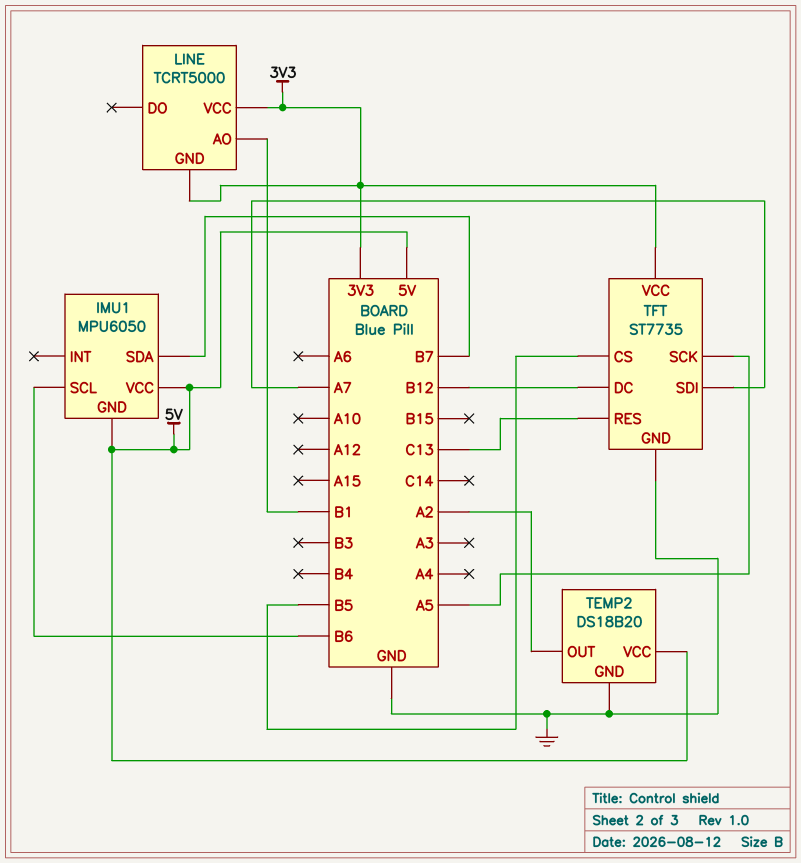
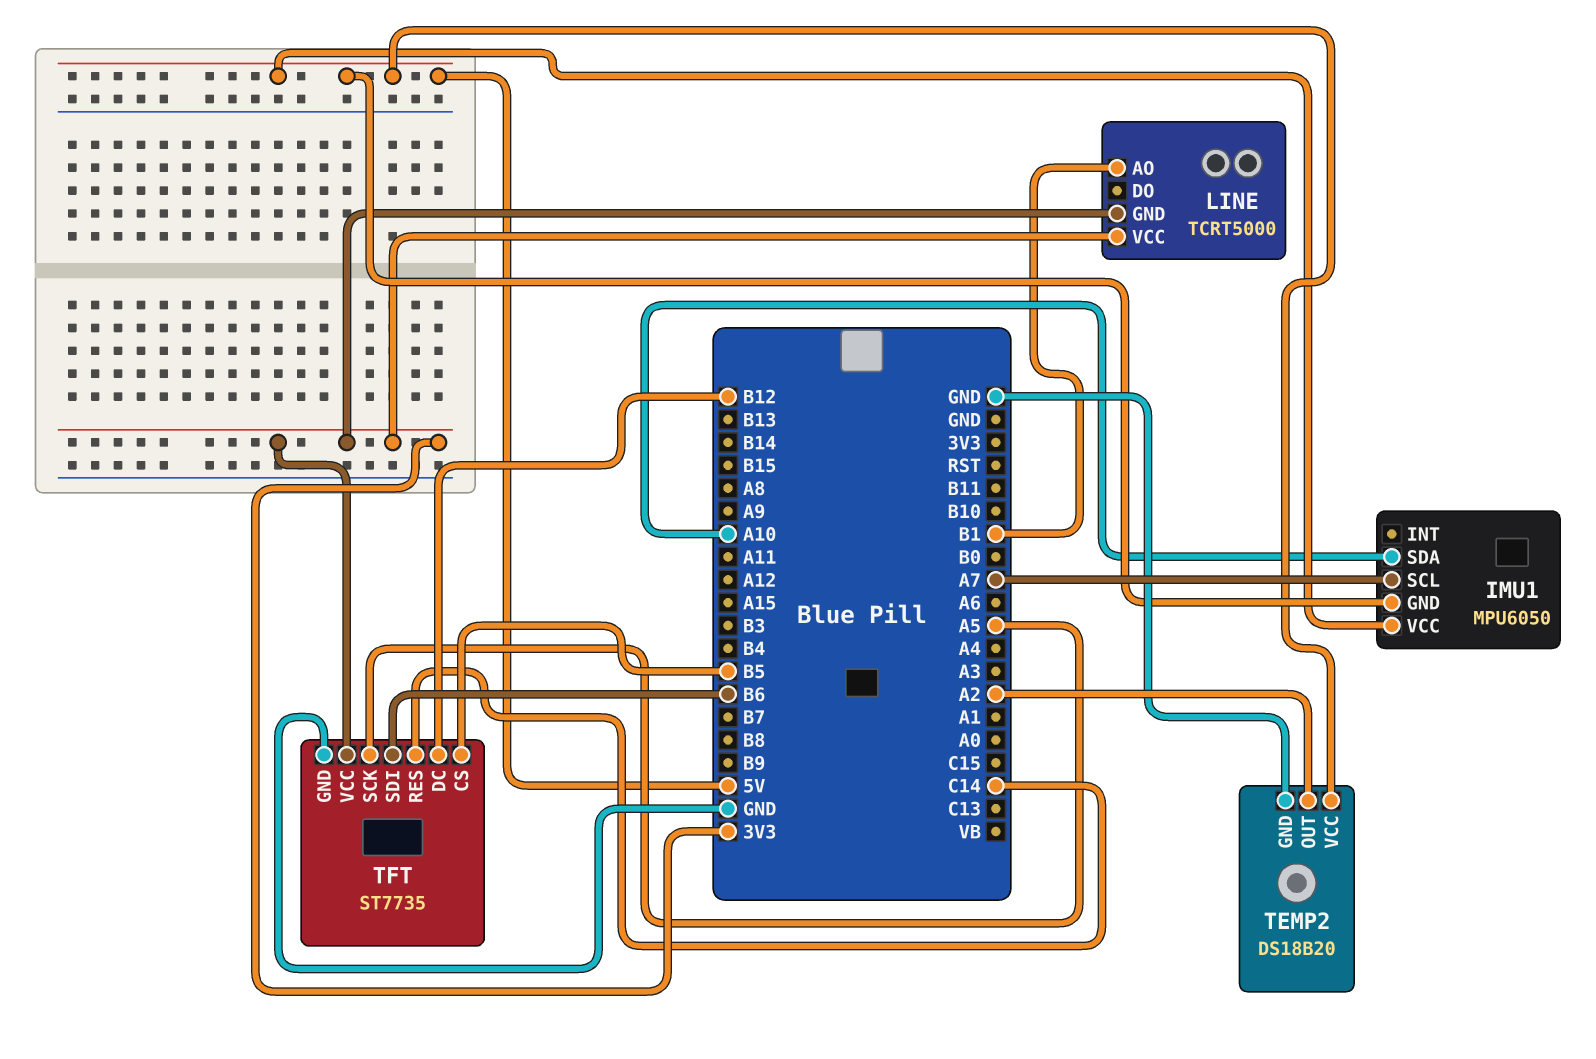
IMU1 pin SCL: B6 -> A7
IMU1 pin SDA: B7 -> A10
TFT pin RES: C13 -> C14
TFT pin SDI: A7 -> B6

